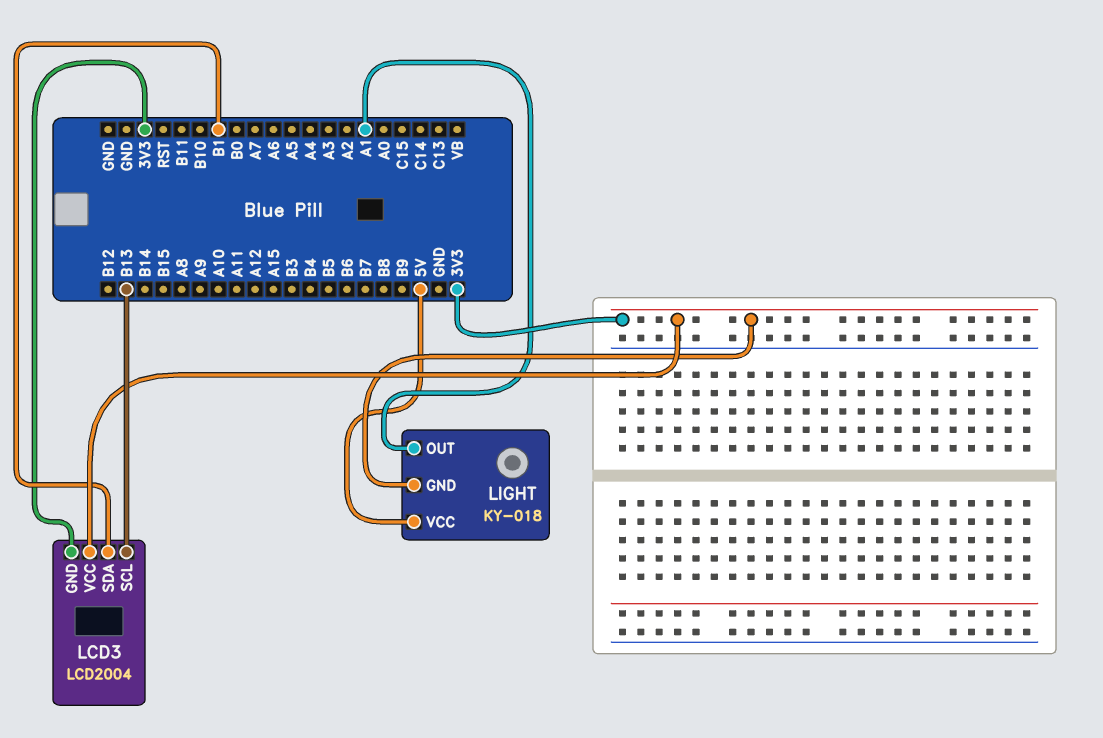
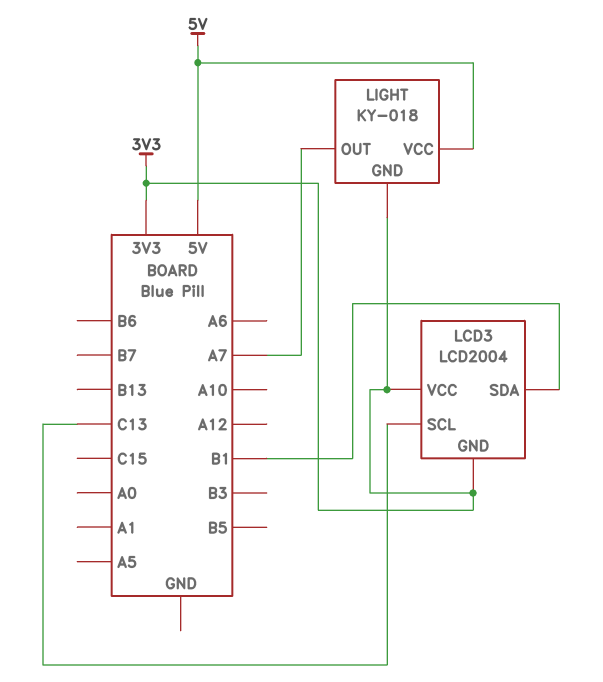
LCD3 pin SCL: B13 -> C13
LIGHT pin OUT: A1 -> A7

